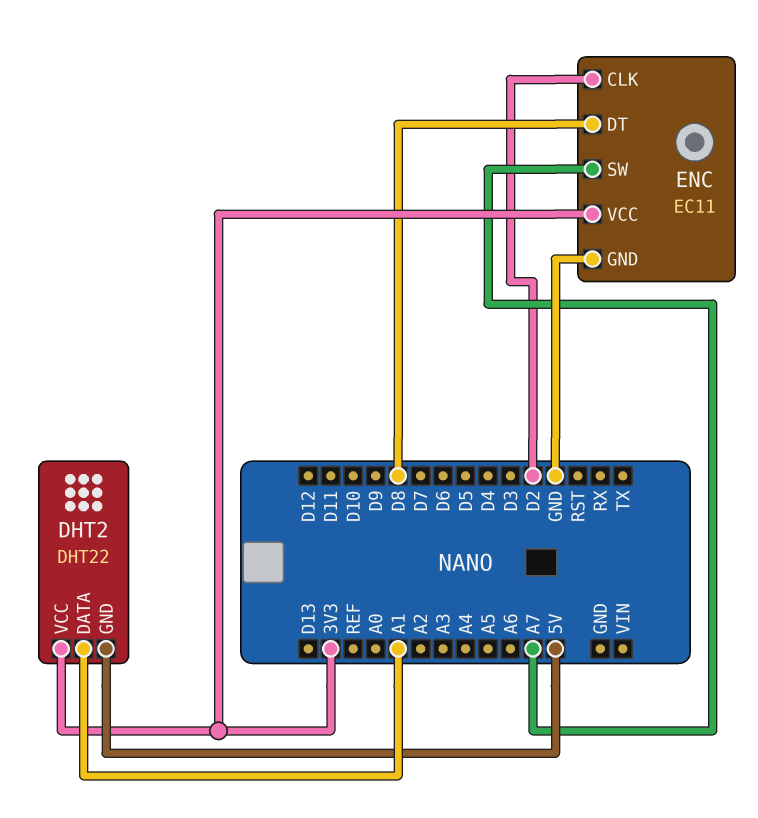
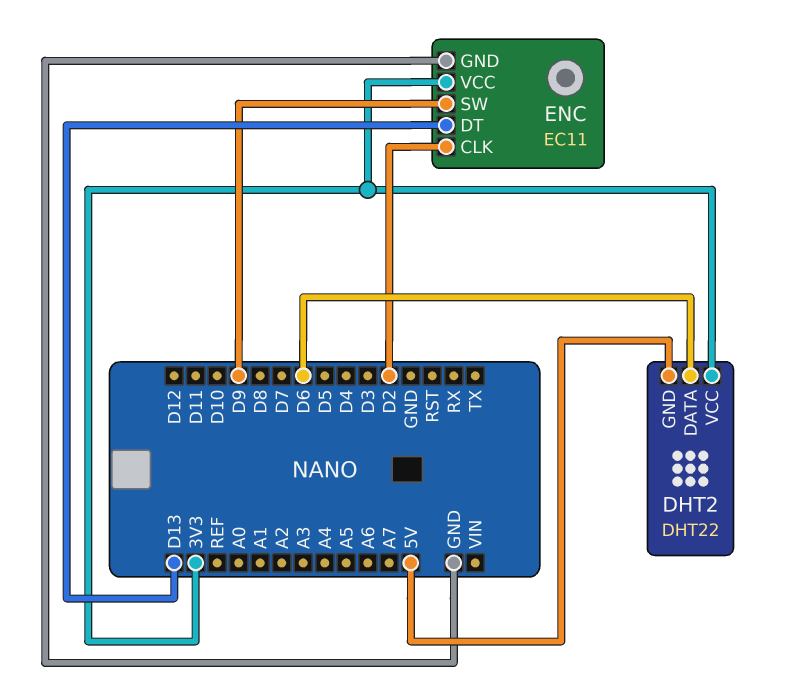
DHT2 pin DATA: A1 -> D6
ENC pin DT: D8 -> D13
ENC pin SW: A7 -> D9

